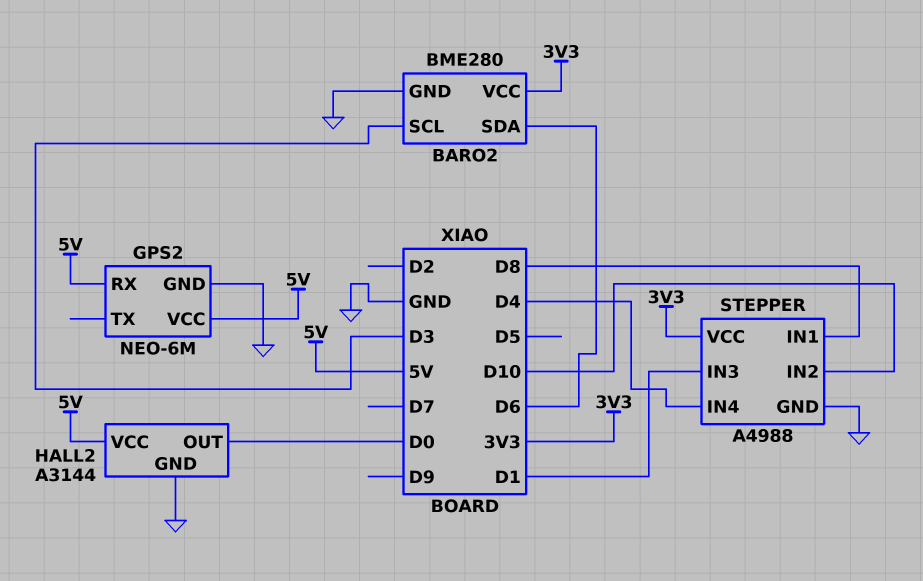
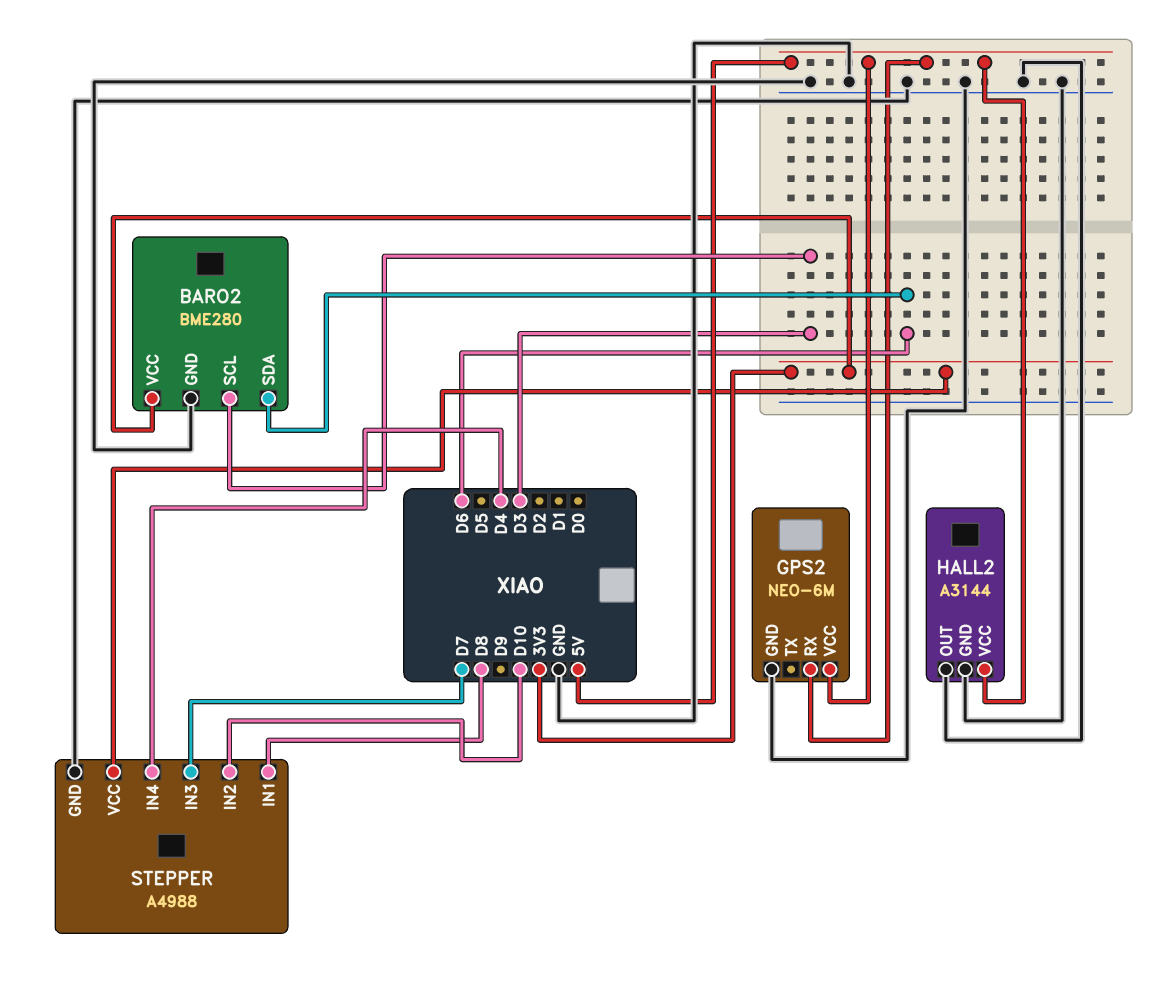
HALL2 pin OUT: D0 -> GND
STEPPER pin IN3: D1 -> D7

